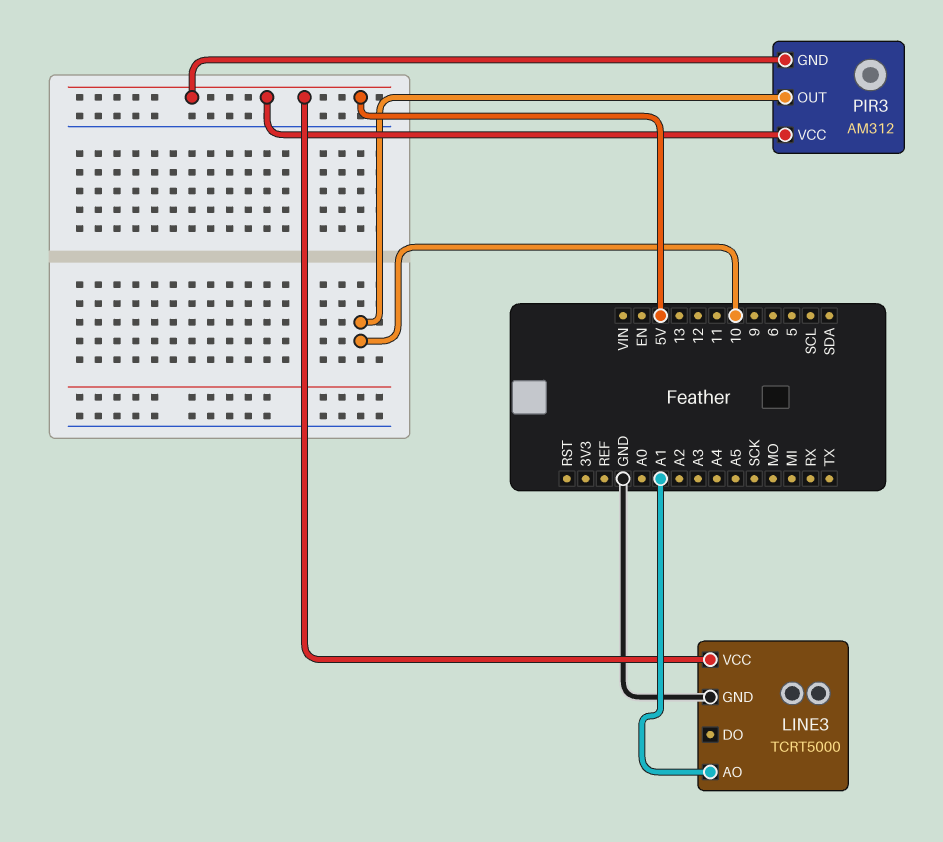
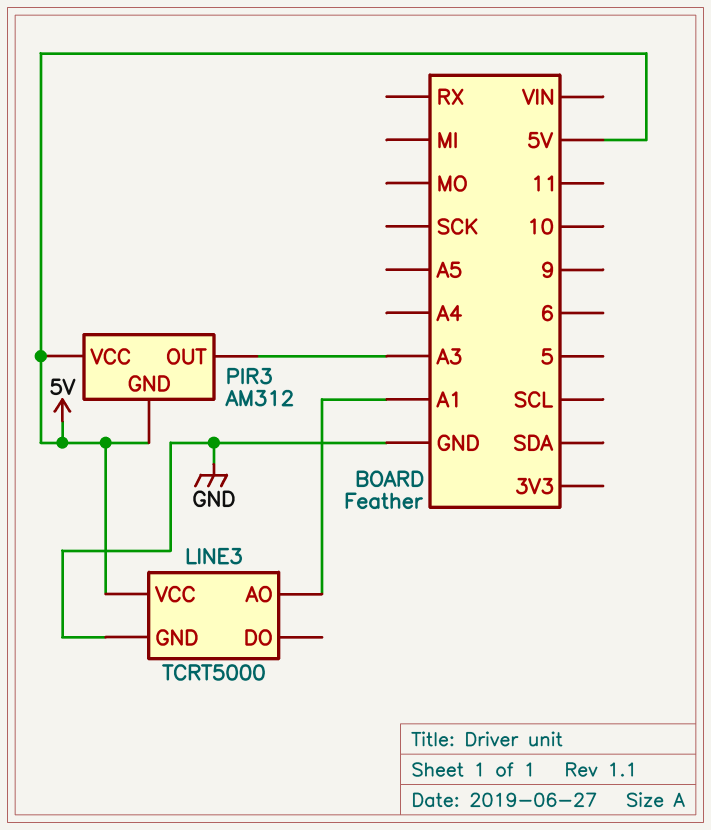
PIR3 pin OUT: 10 -> A3

